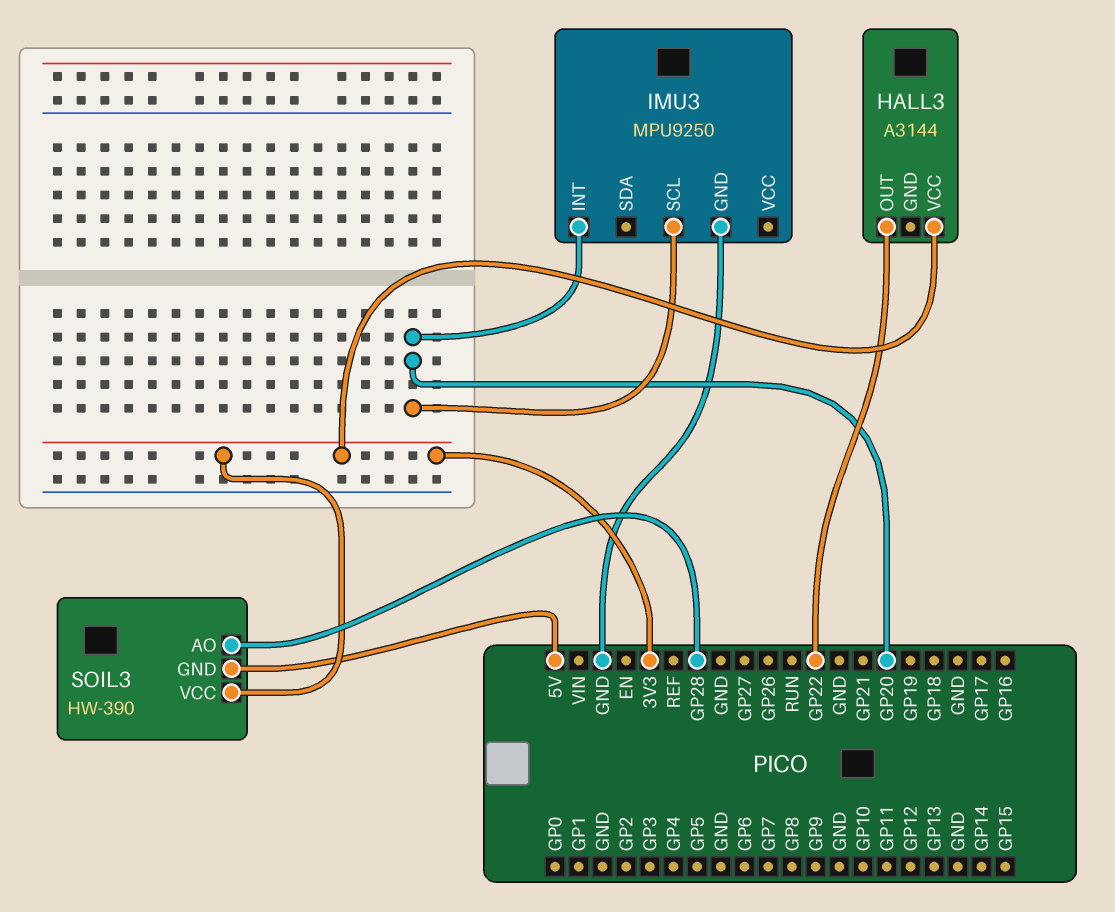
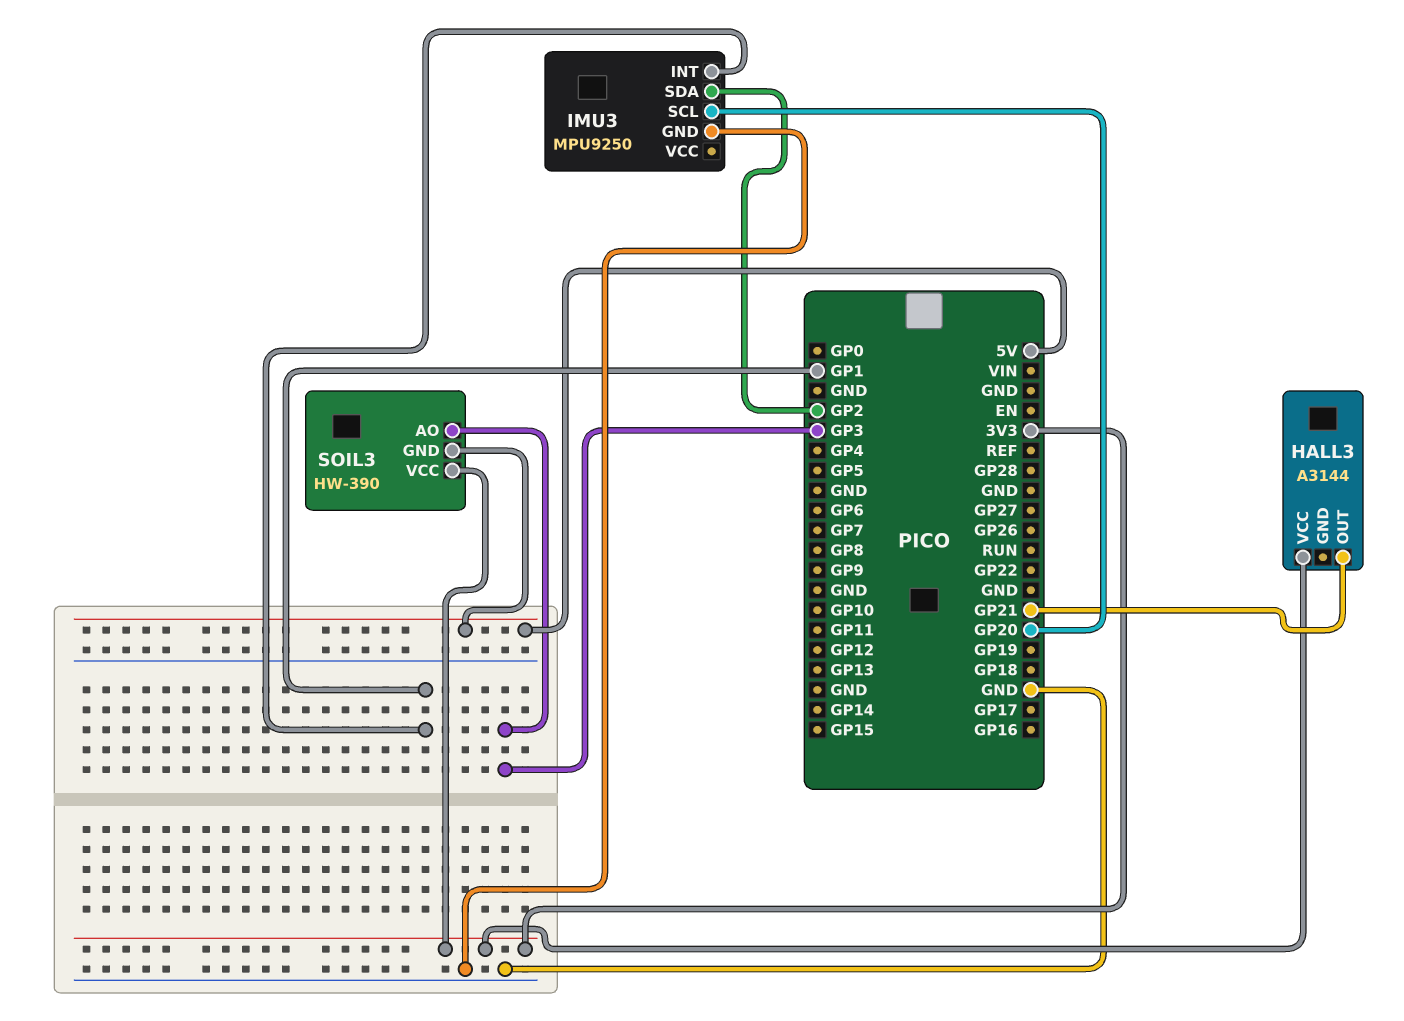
HALL3 pin OUT: GP22 -> GP21
IMU3 pin INT: GP20 -> GP1
IMU3 pin SDA: none -> GP2
SOIL3 pin AO: GP28 -> GP3

